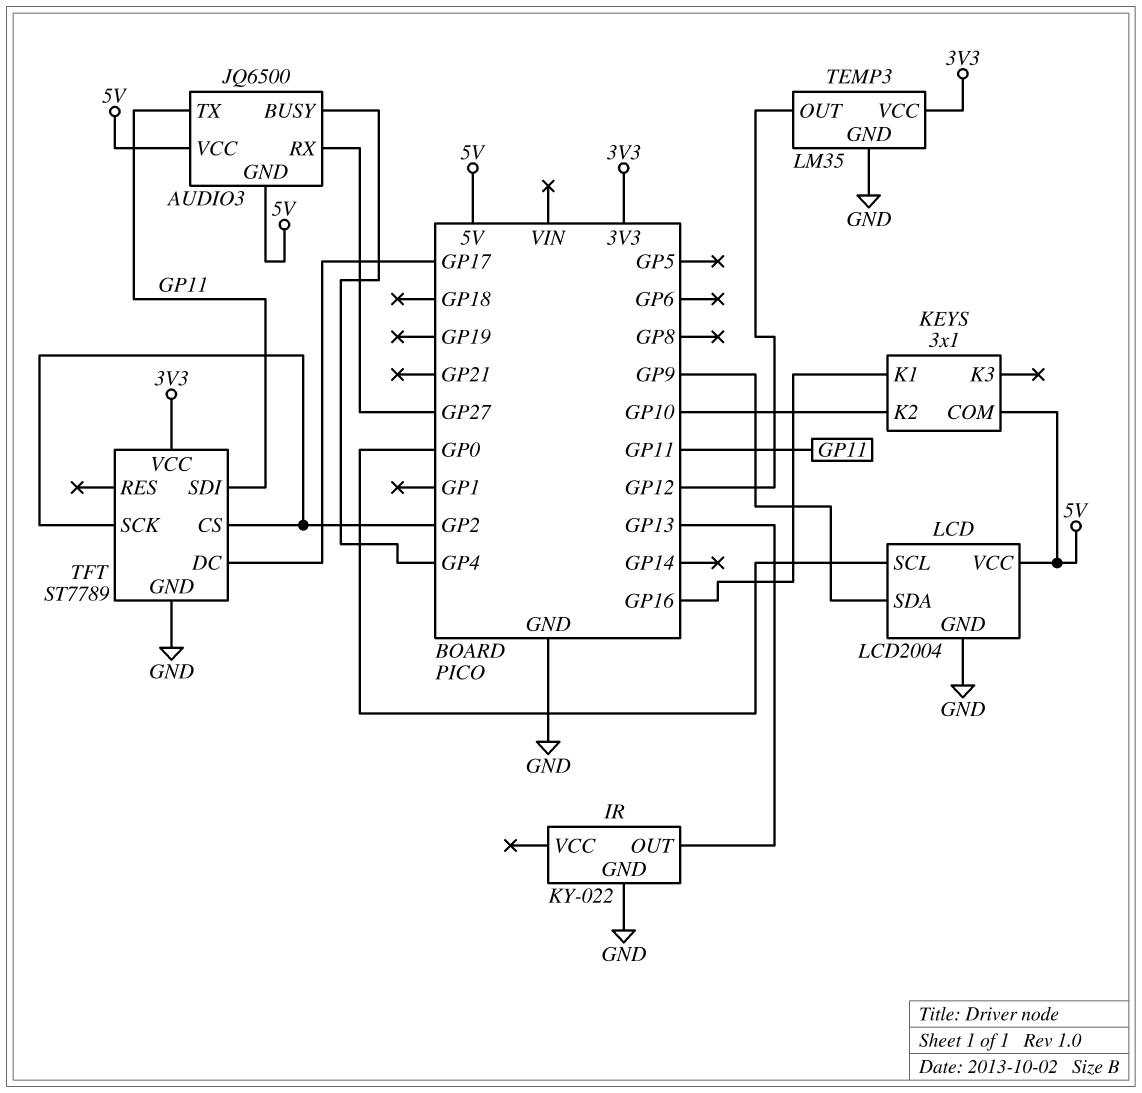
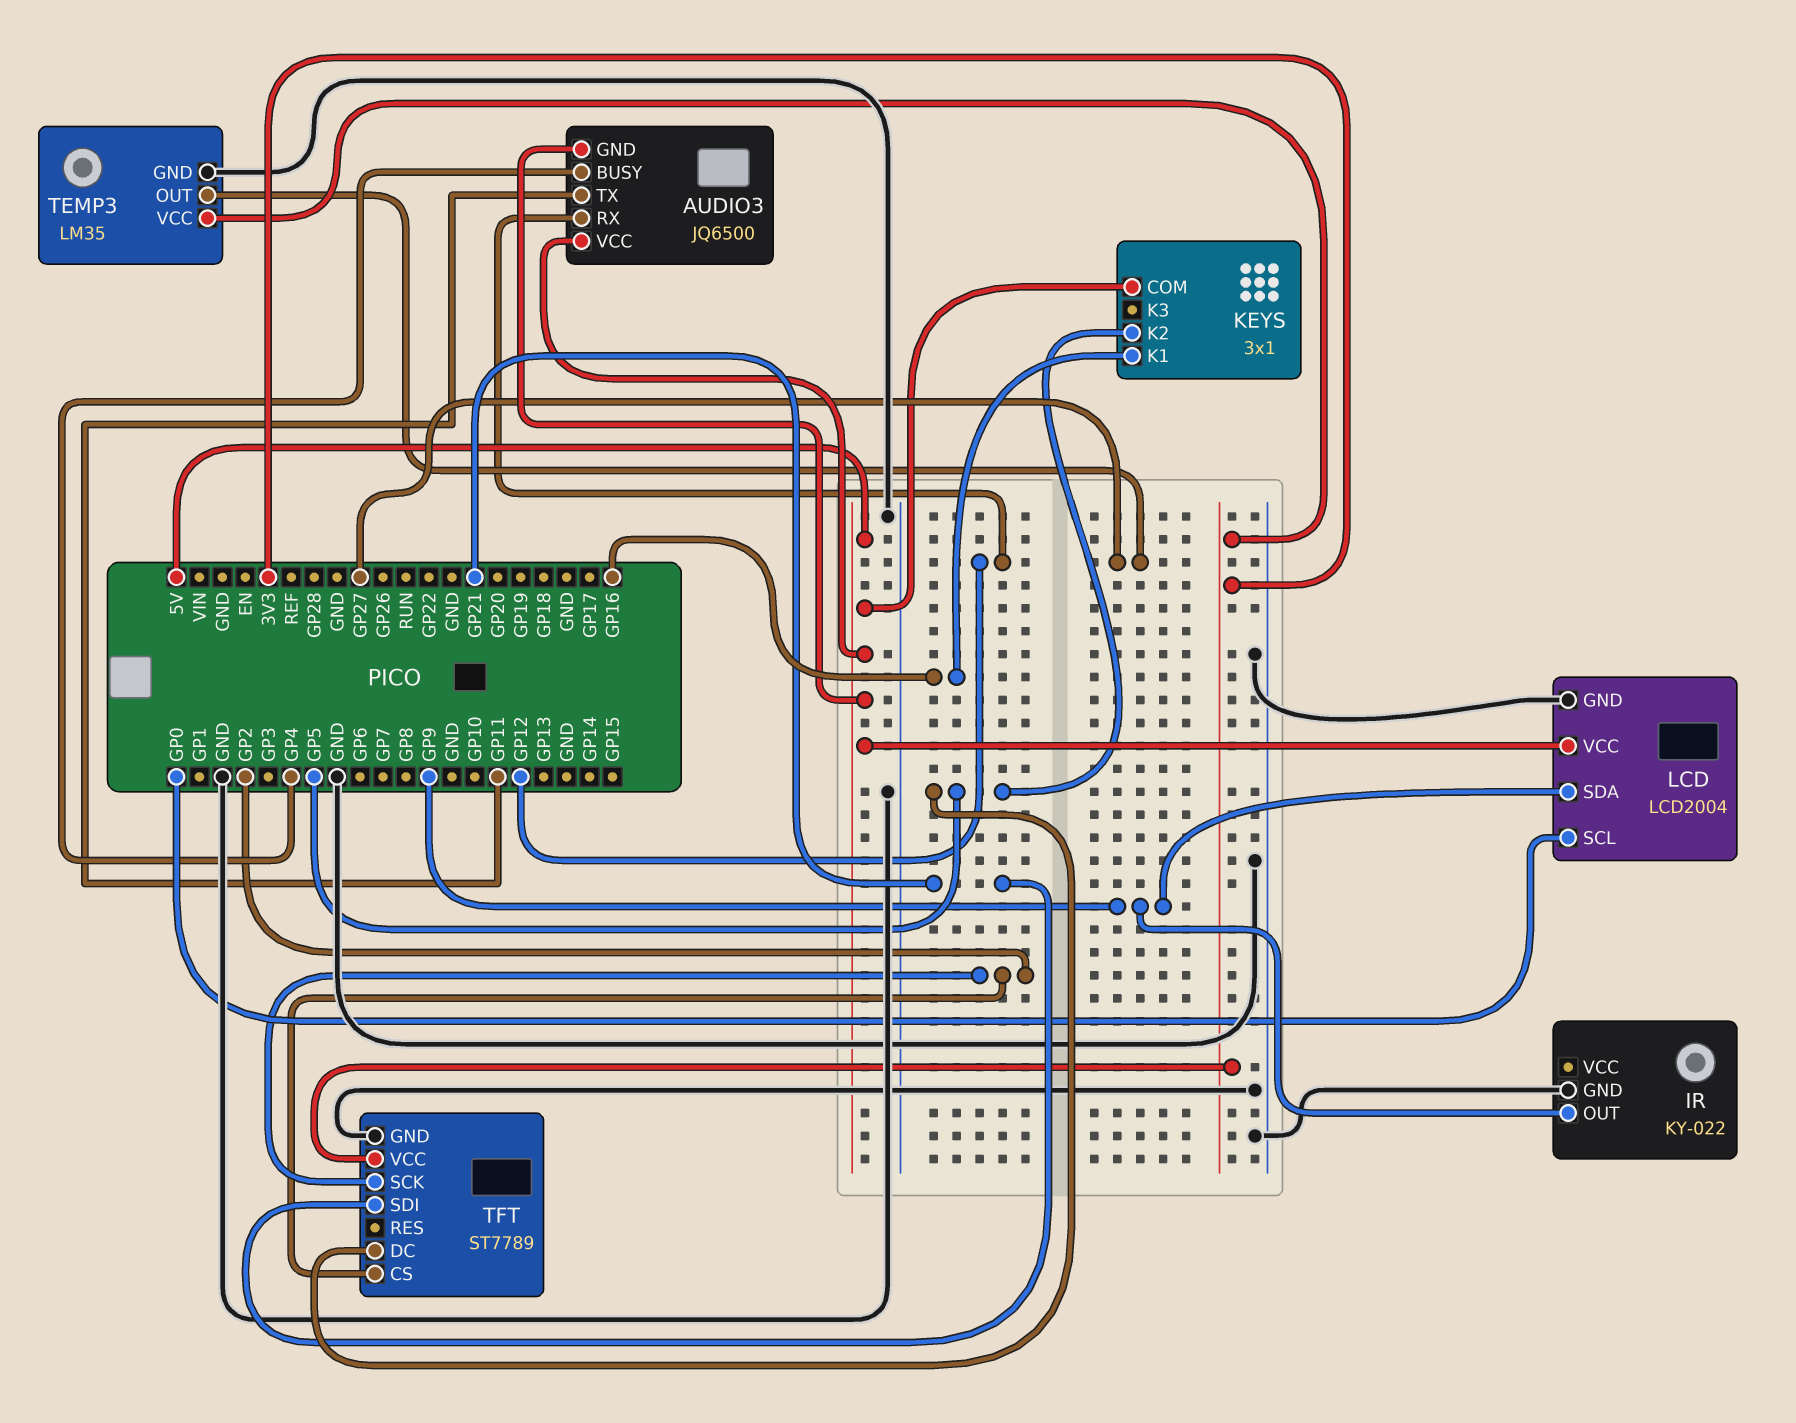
AUDIO3 pin RX: GP27 -> GP12
IR pin OUT: GP13 -> GP9
KEYS pin K2: GP10 -> GP5
TEMP3 pin OUT: GP12 -> GP27
TFT pin DC: GP17 -> GP5
TFT pin SDI: GP11 -> GP21

